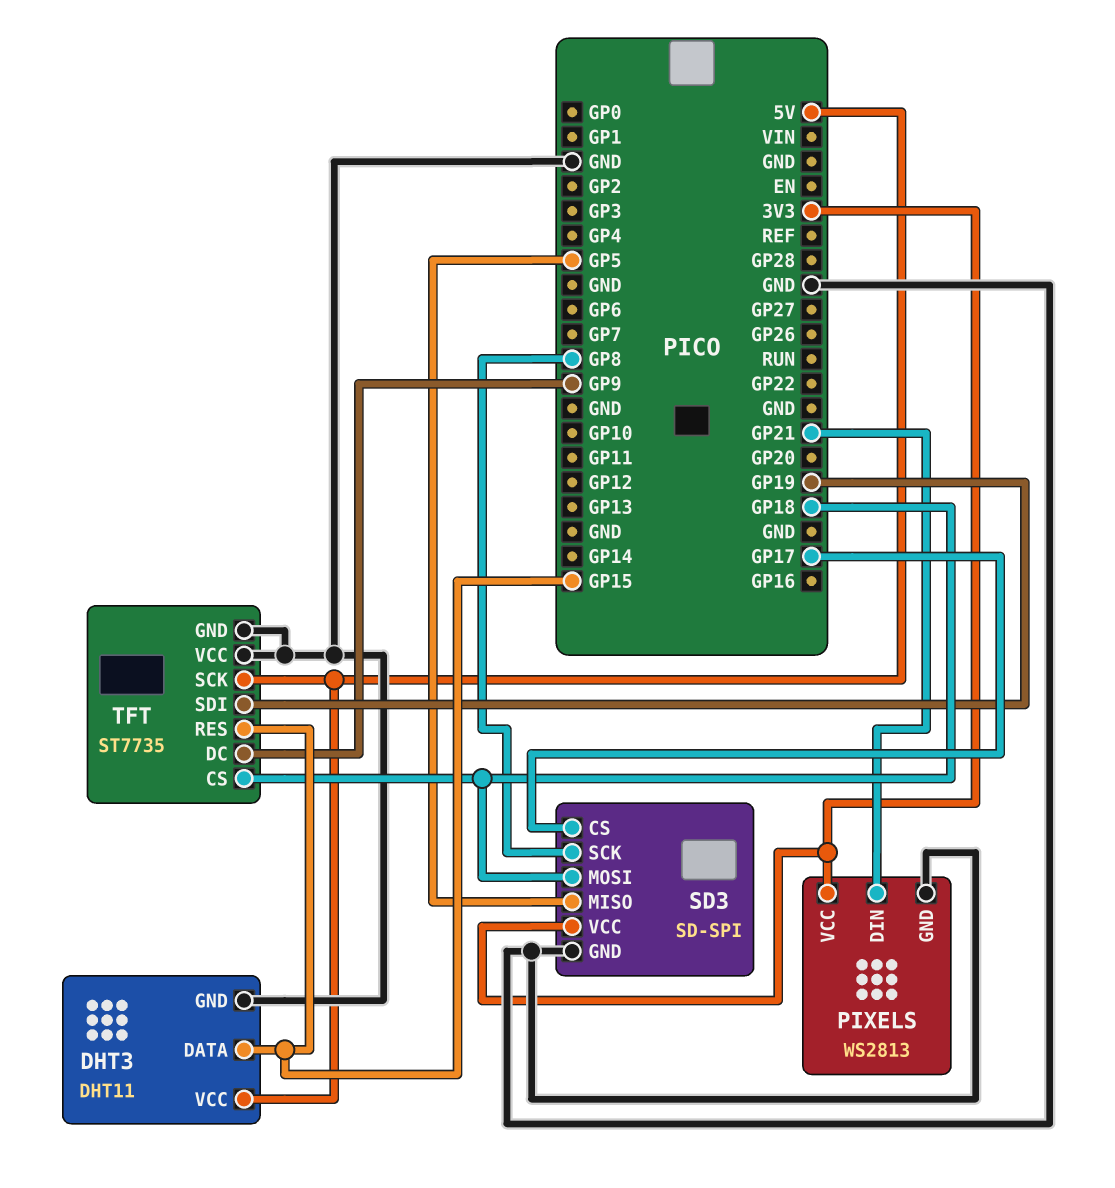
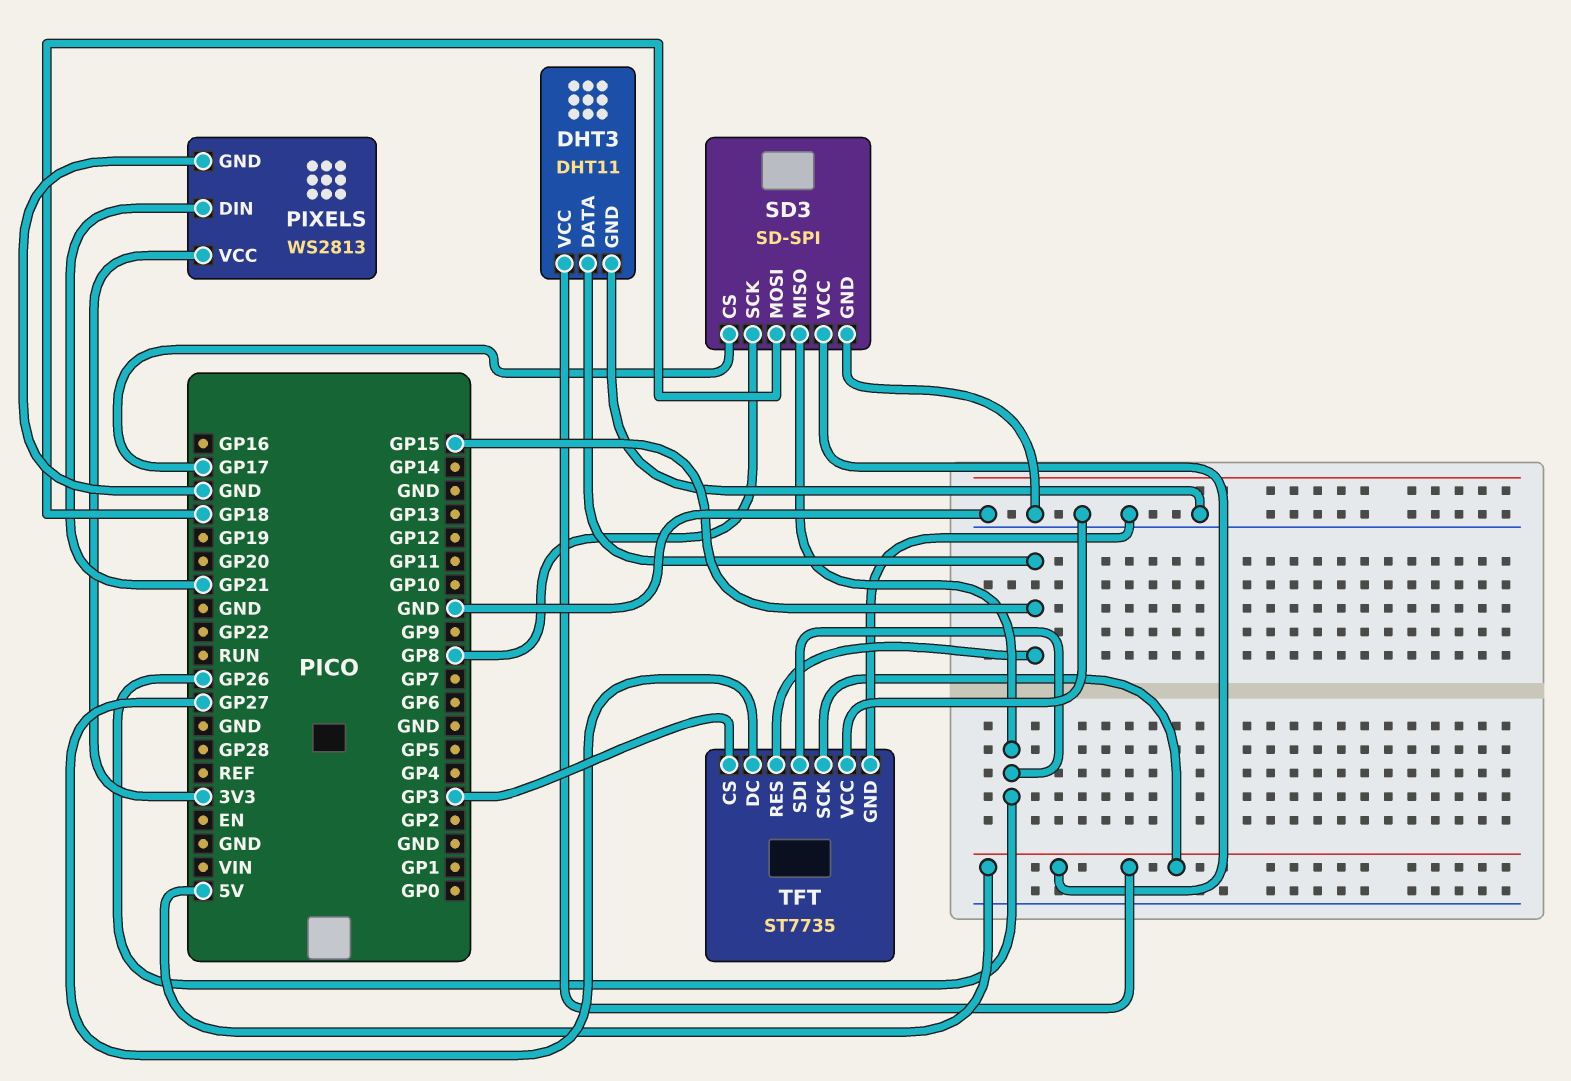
SD3 pin MISO: GP5 -> GP26
SD3 pin VCC: 3V3 -> 5V
TFT pin CS: GP18 -> GP3
TFT pin DC: GP9 -> GP27
TFT pin SDI: GP19 -> GP26

